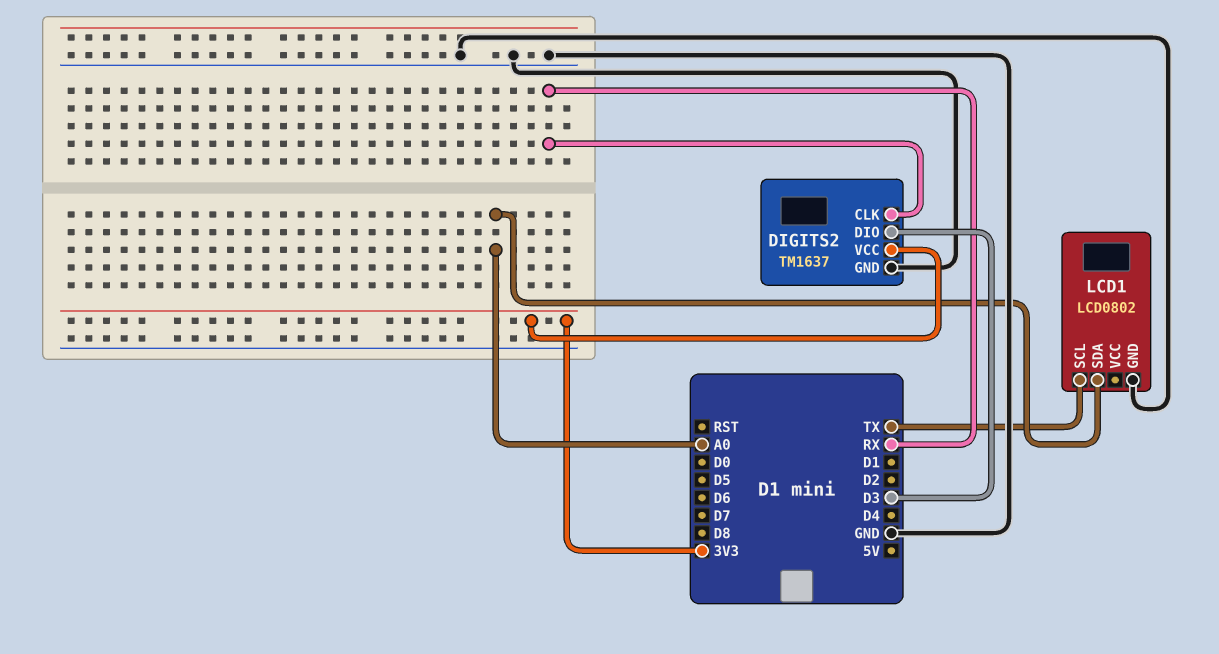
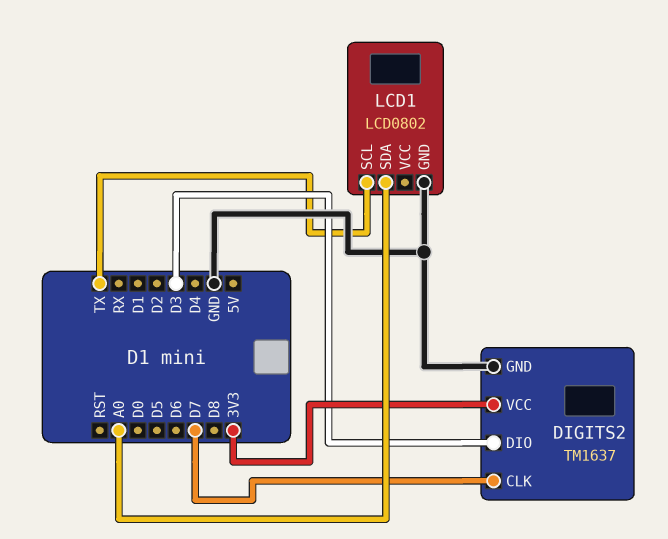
DIGITS2 pin CLK: RX -> D7

